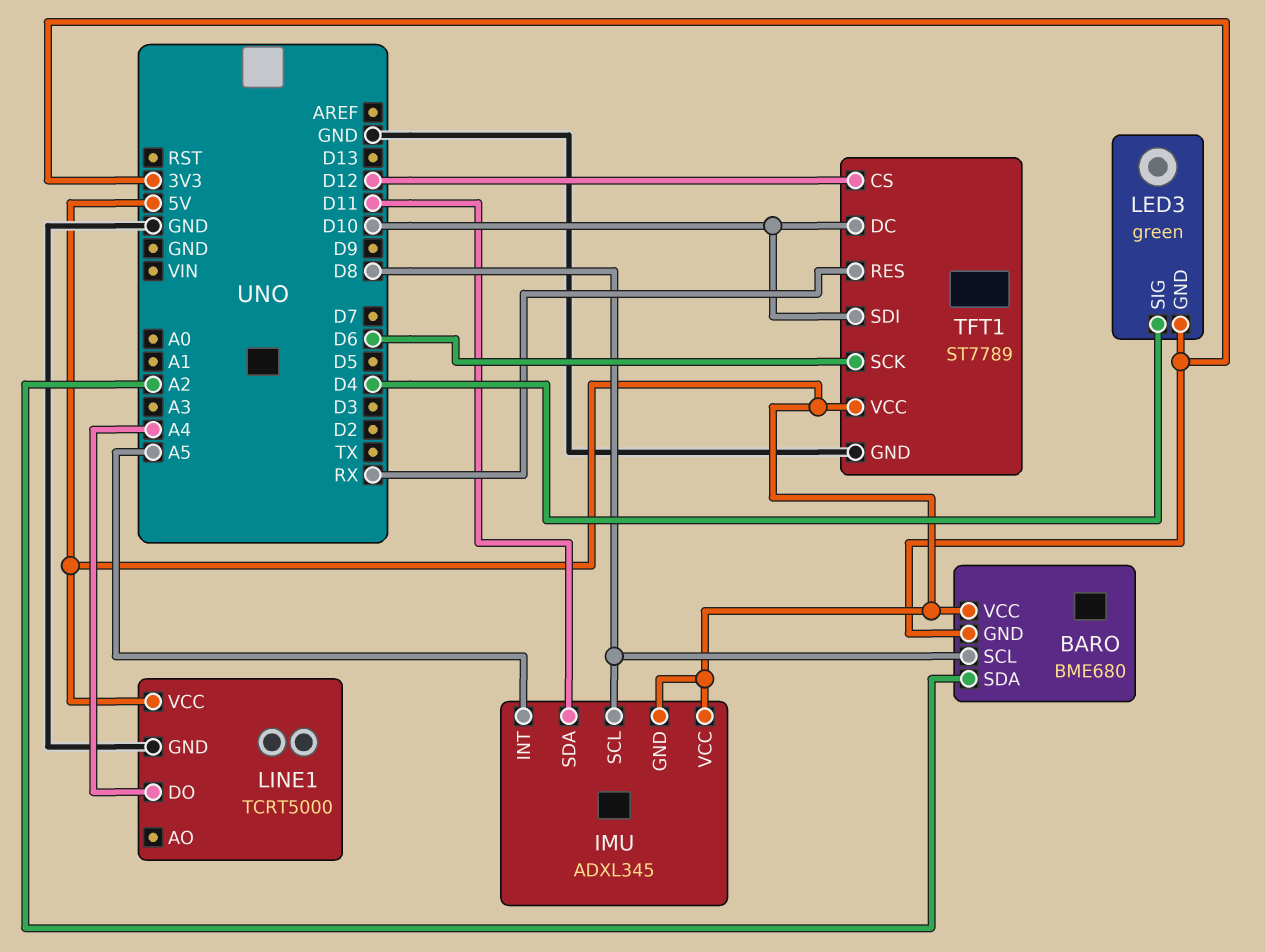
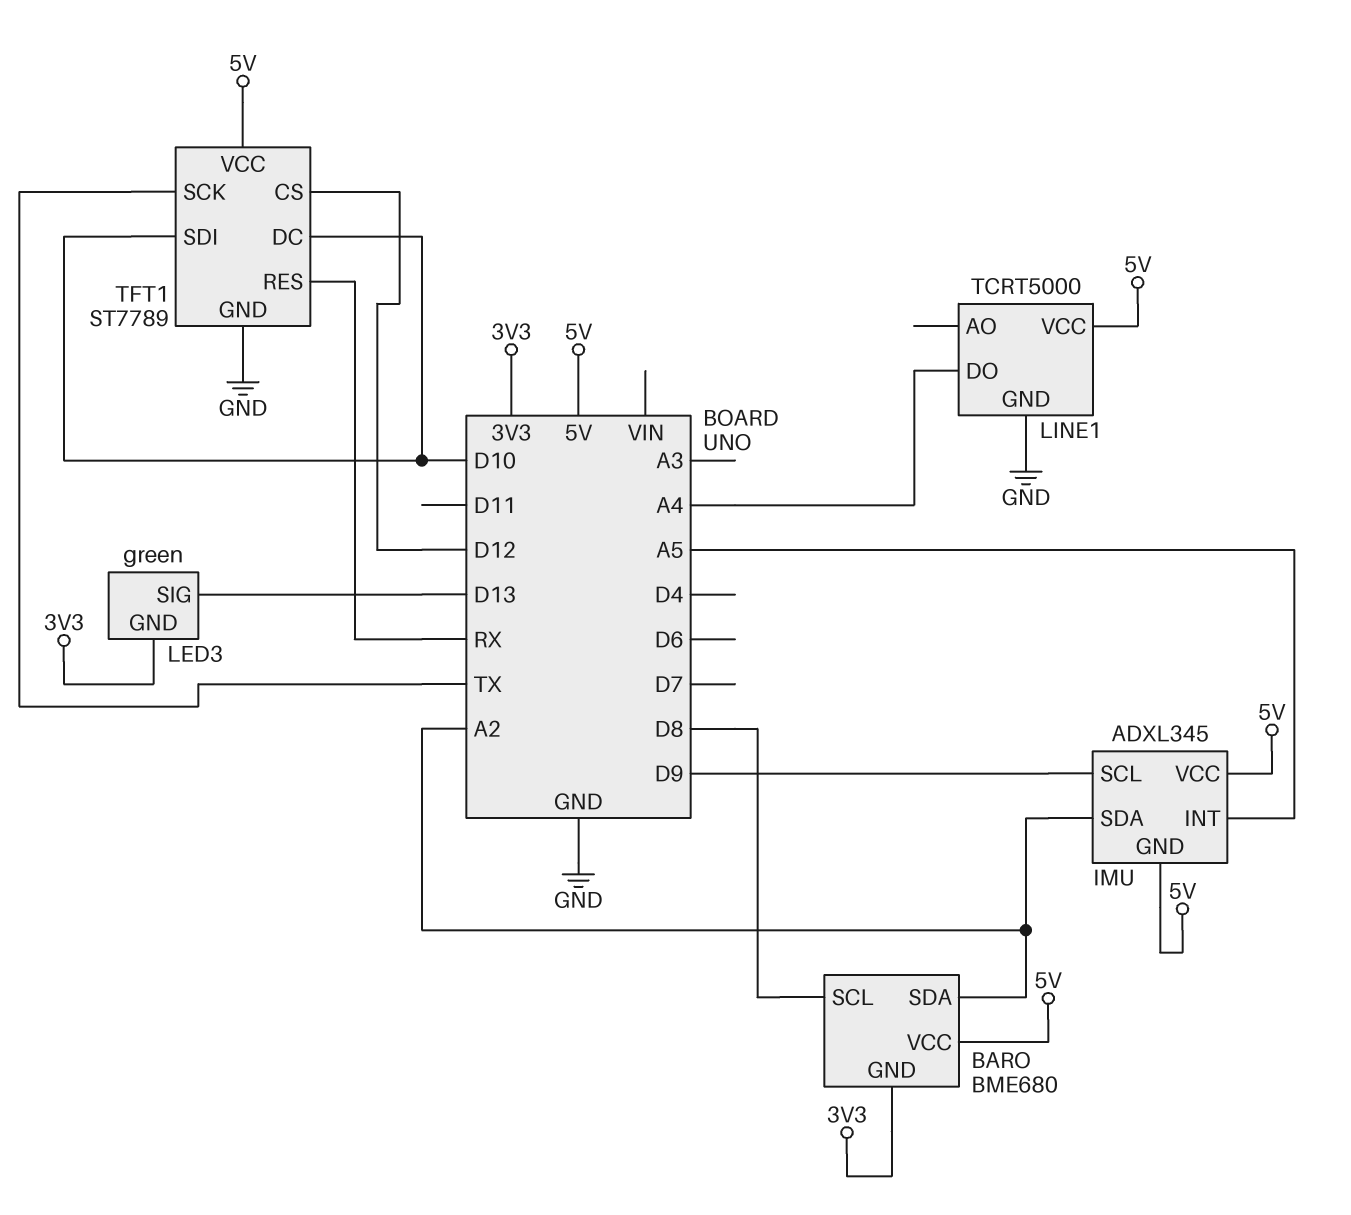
IMU pin SCL: D8 -> D9
IMU pin SDA: D11 -> A2
LED3 pin SIG: D4 -> D13
TFT1 pin SCK: D6 -> TX

